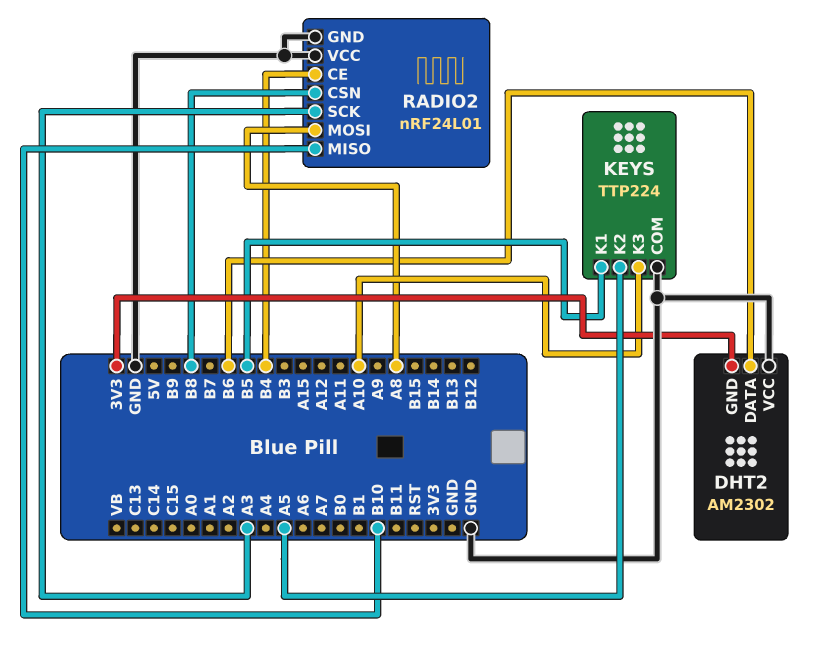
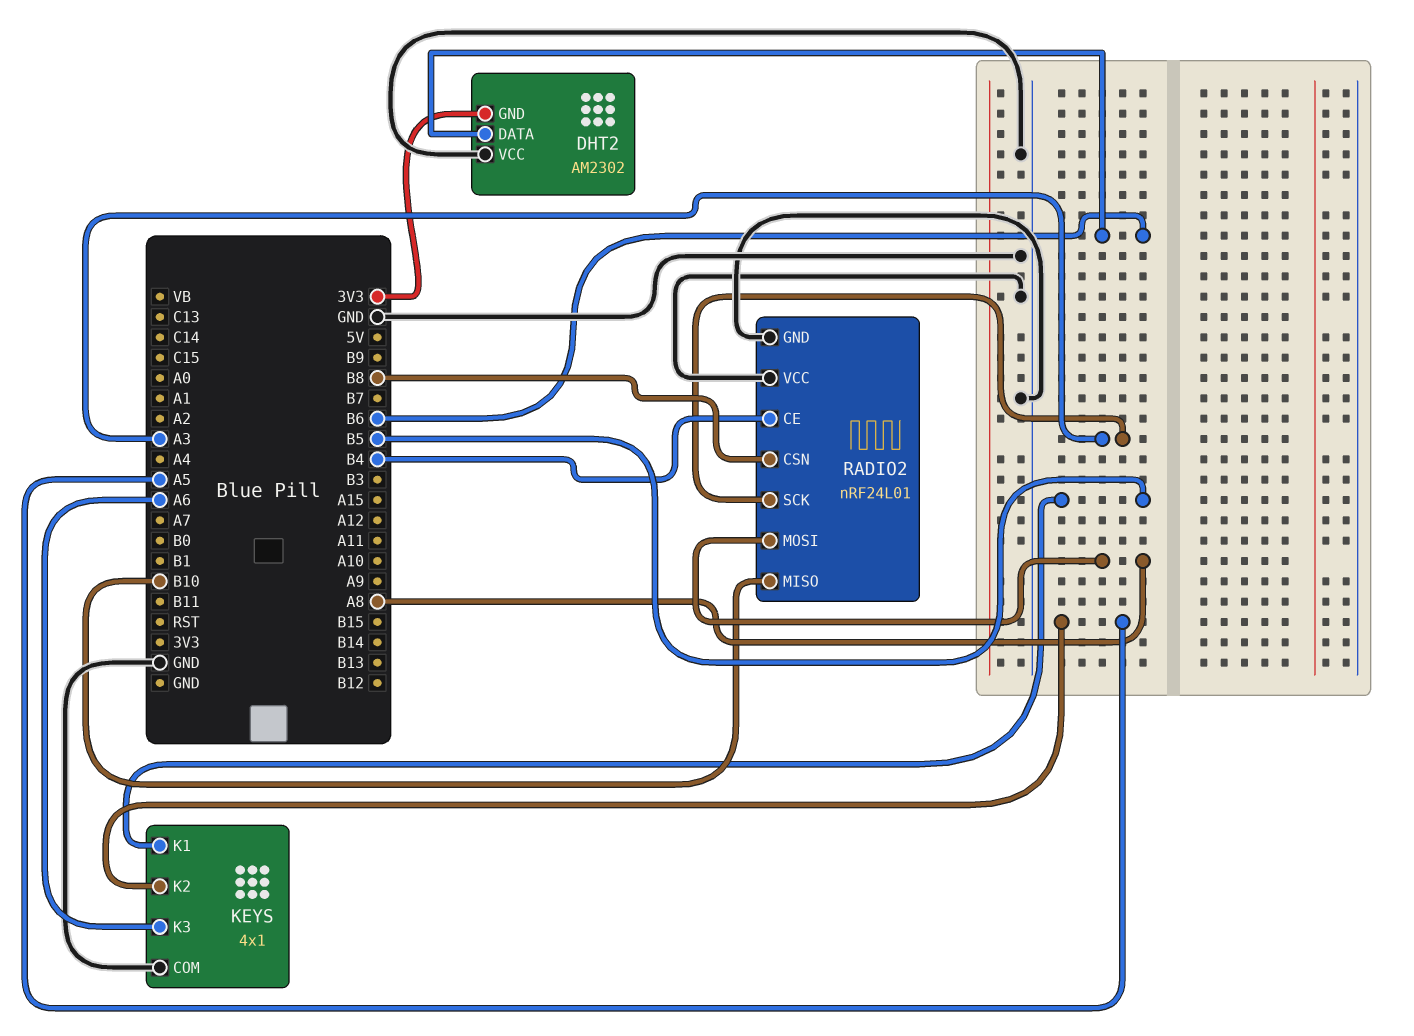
KEYS: TTP224 -> 4x1
KEYS pin K3: A10 -> A6

